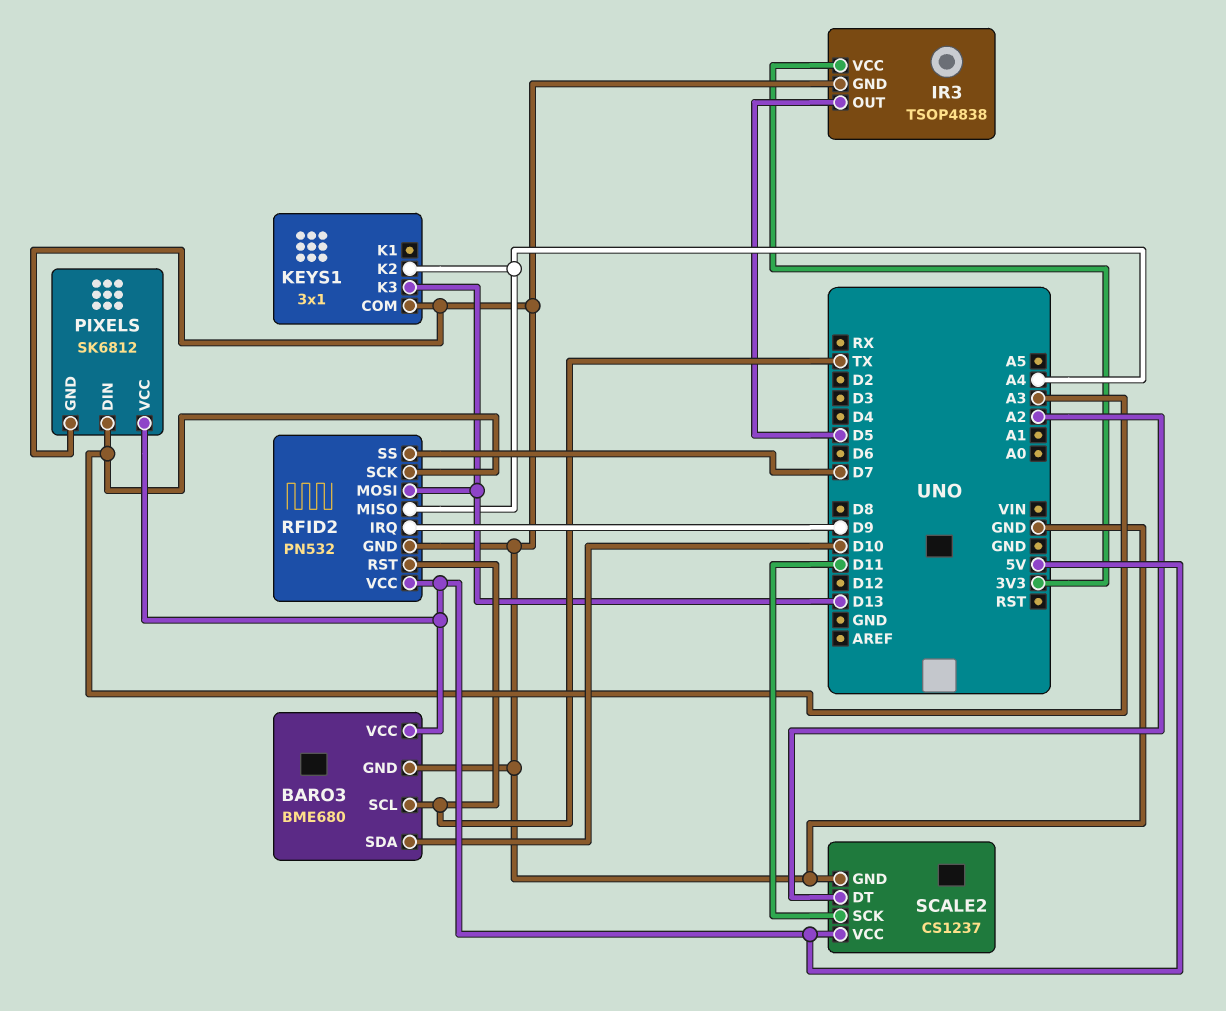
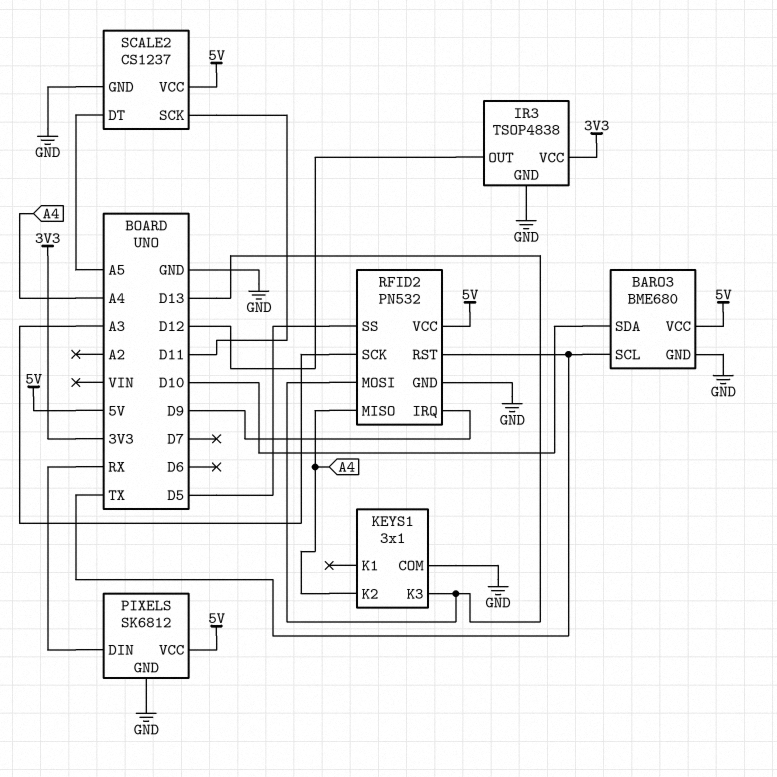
IR3 pin OUT: D5 -> D12
PIXELS pin DIN: A3 -> RX
RFID2 pin SS: D7 -> D5
SCALE2 pin DT: A2 -> A5

